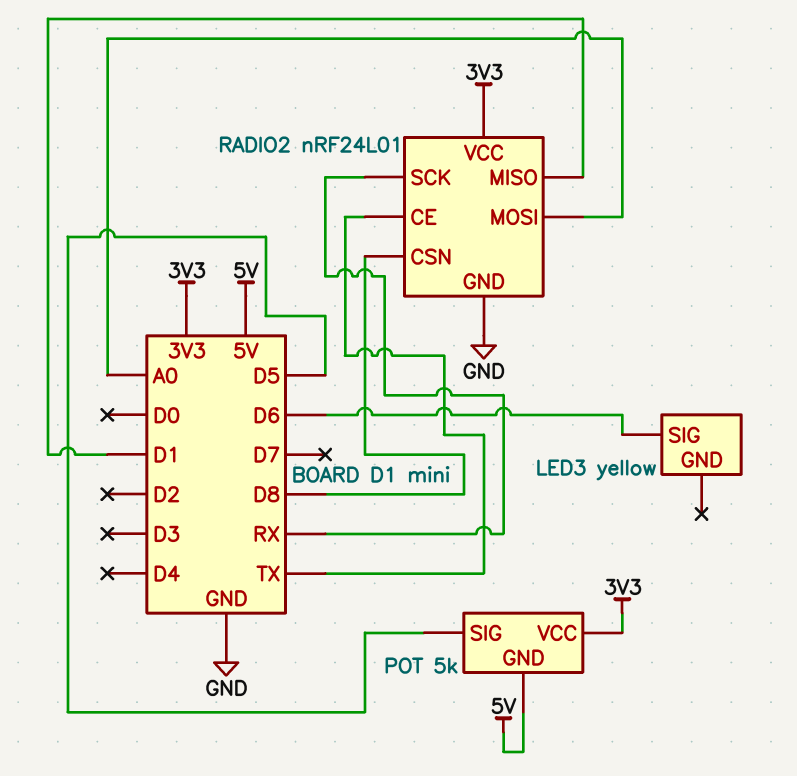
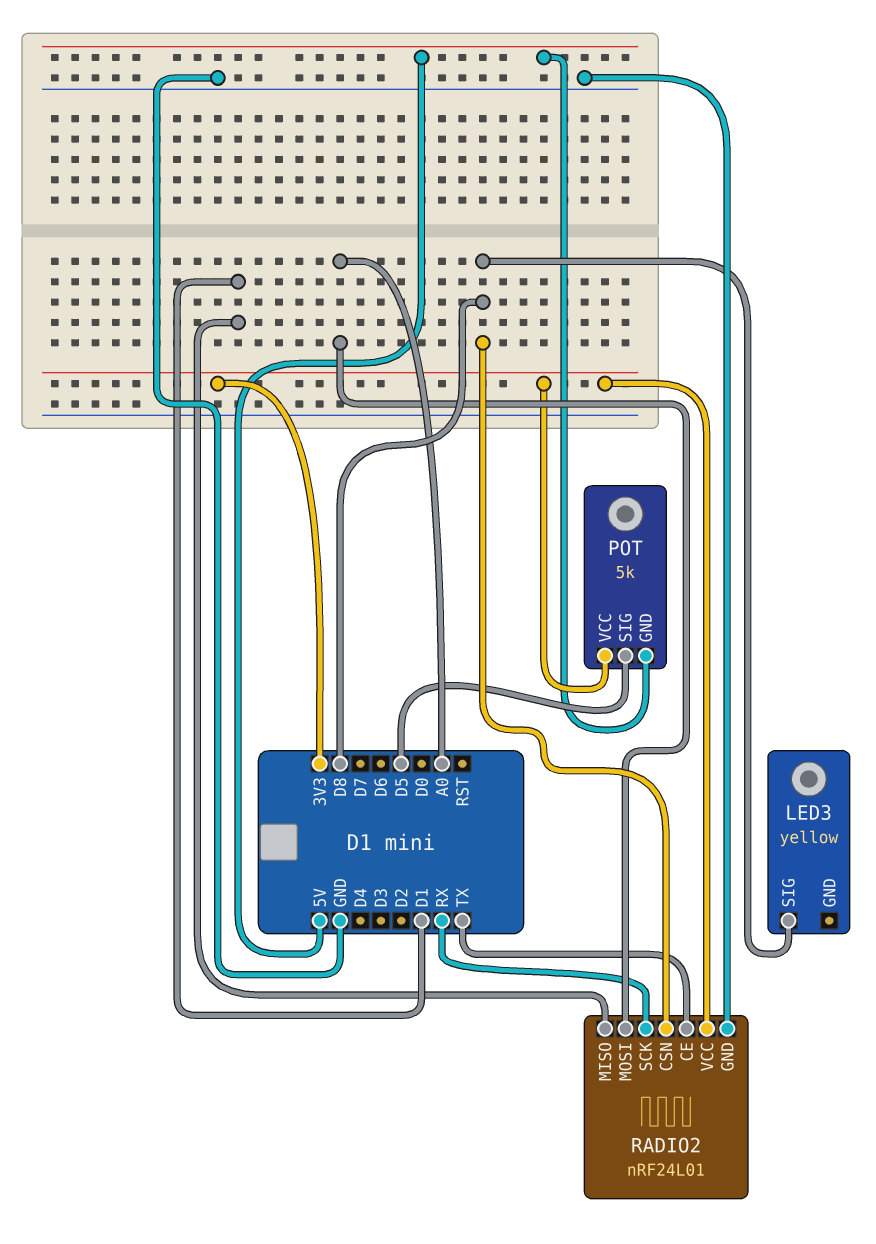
LED3 pin SIG: D6 -> D8

